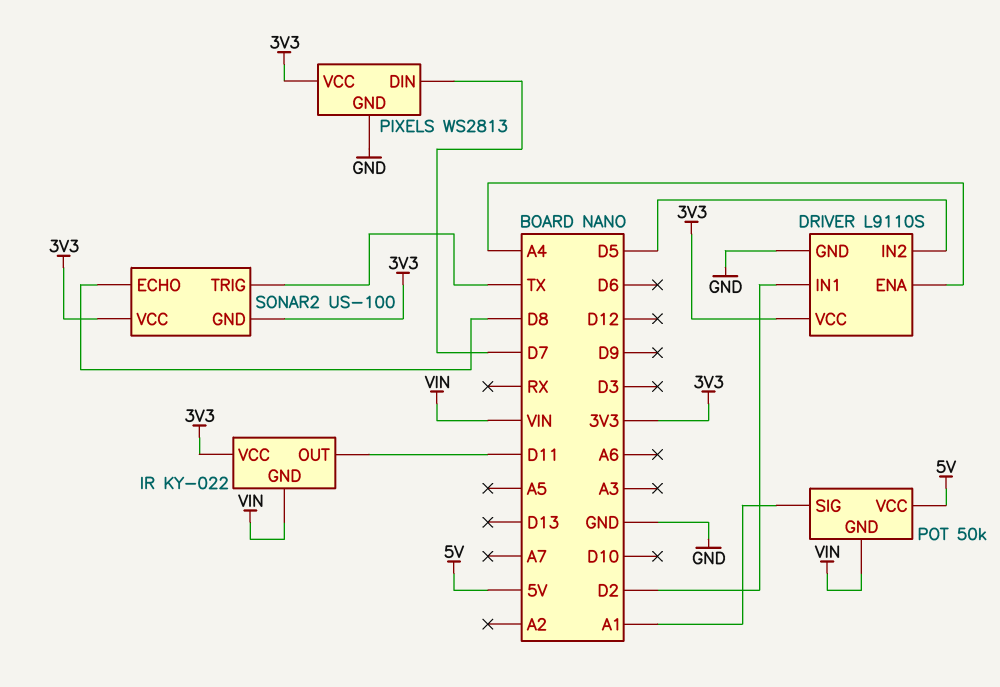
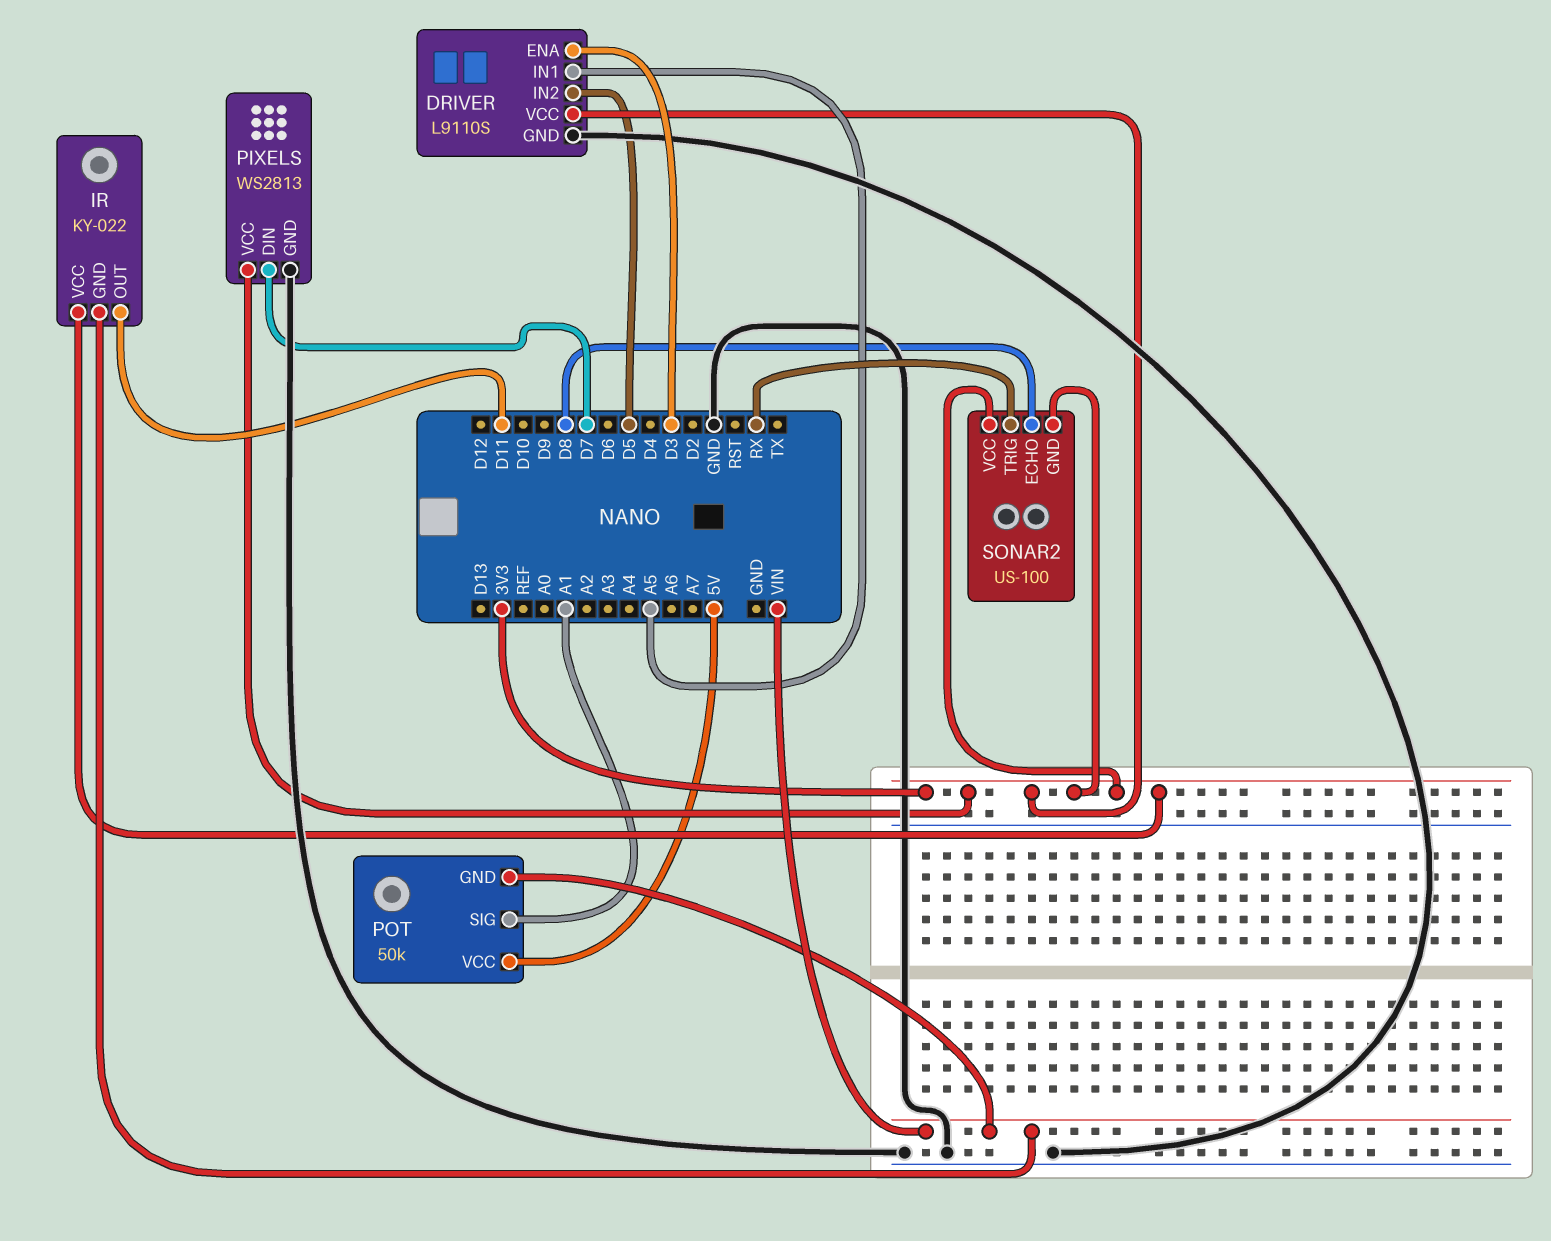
DRIVER pin ENA: A4 -> D3
DRIVER pin IN1: D2 -> A5
SONAR2 pin TRIG: TX -> RX

